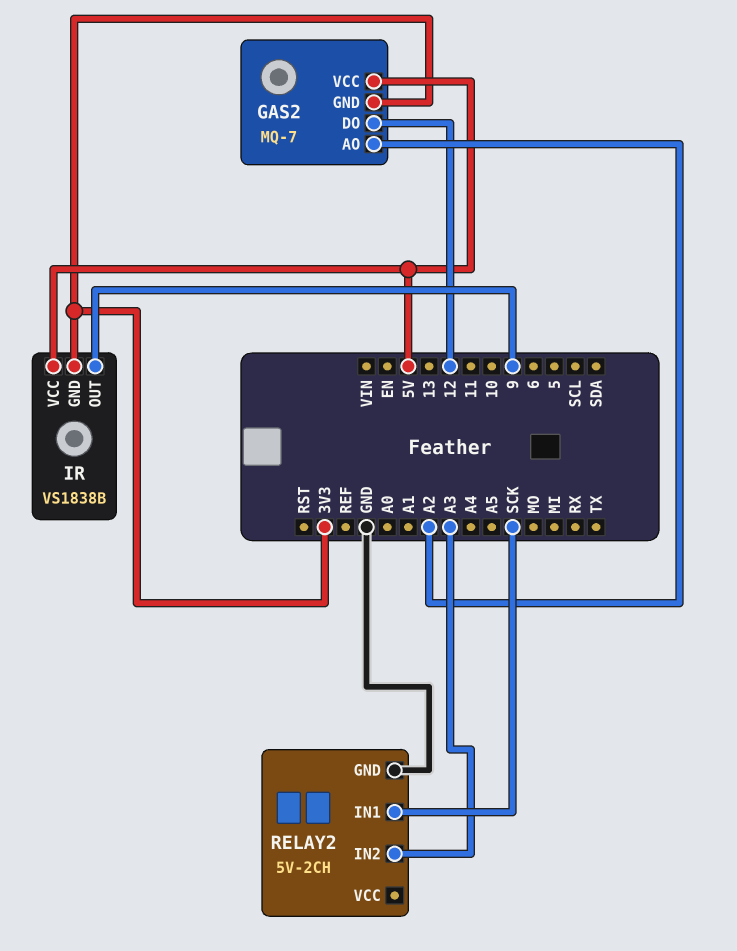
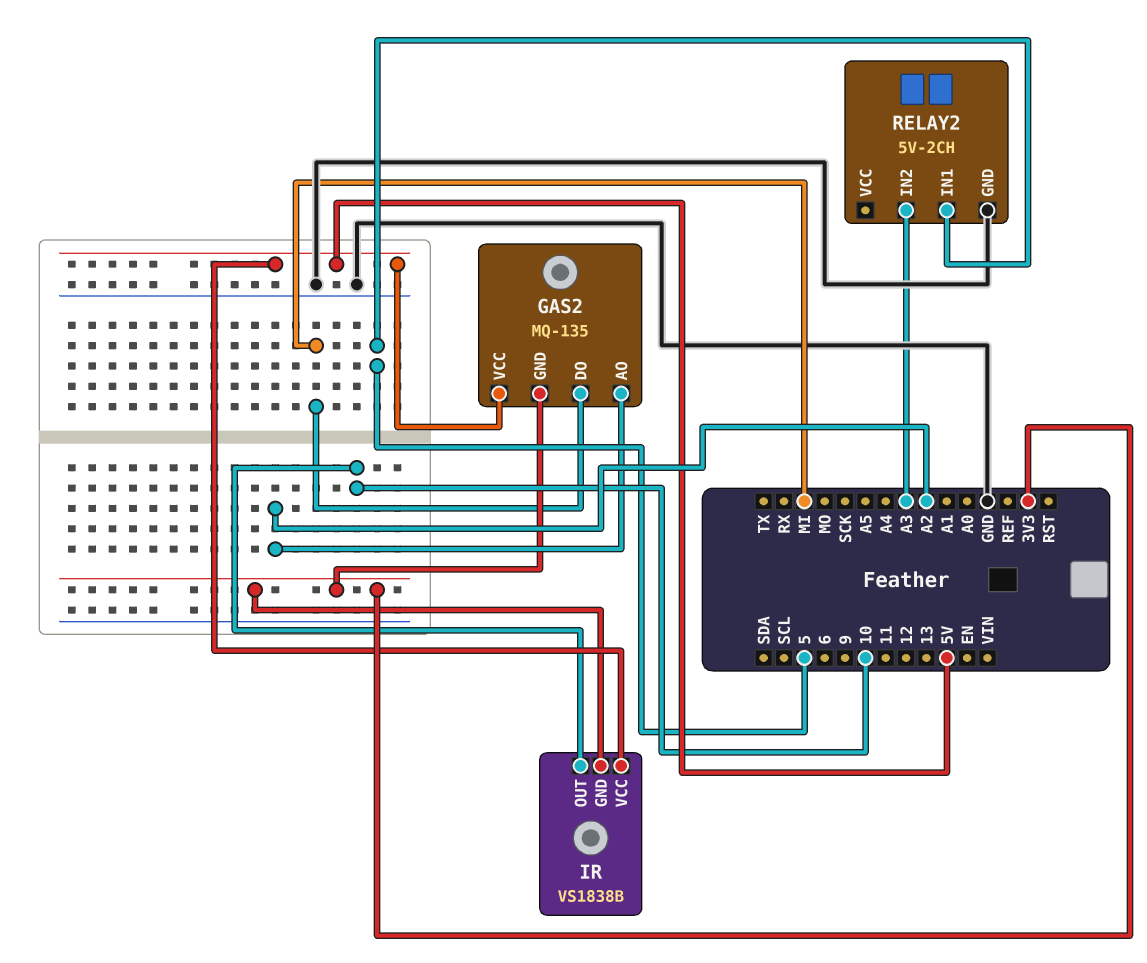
GAS2: MQ-7 -> MQ-135
GAS2 pin DO: 12 -> MI
IR pin OUT: 9 -> 10
RELAY2 pin IN1: SCK -> 5

